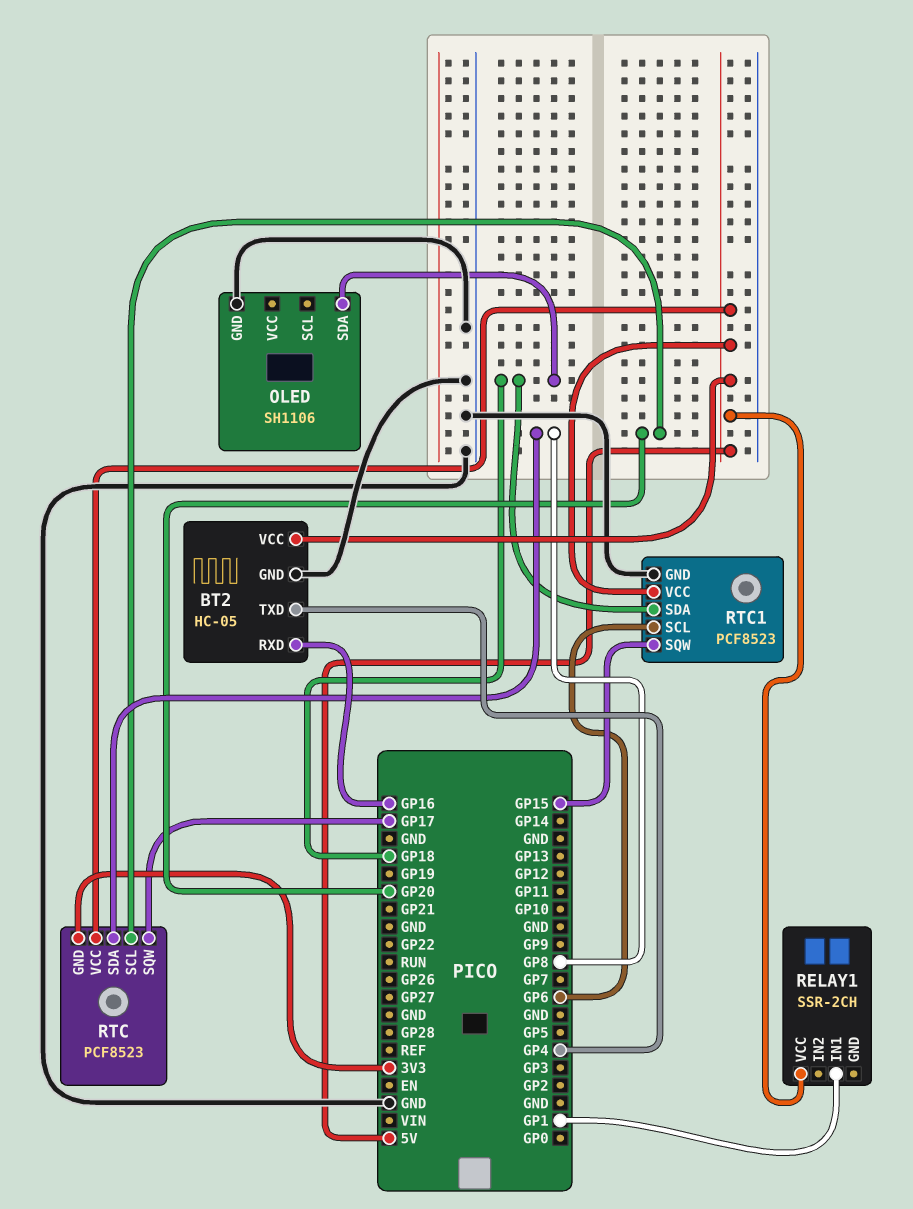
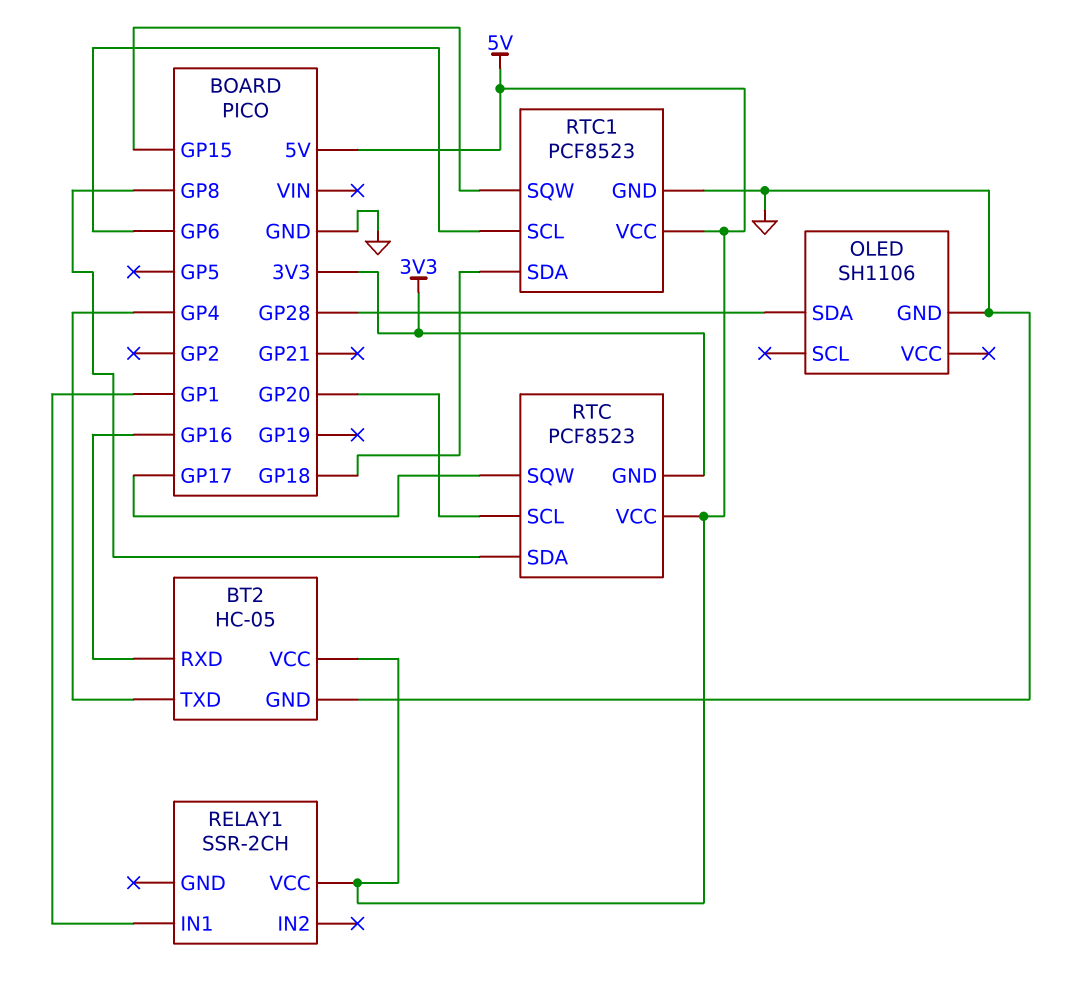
OLED pin SDA: GP18 -> GP28

